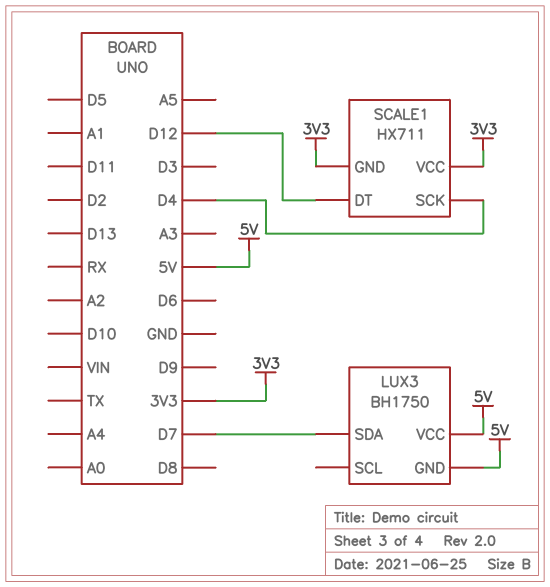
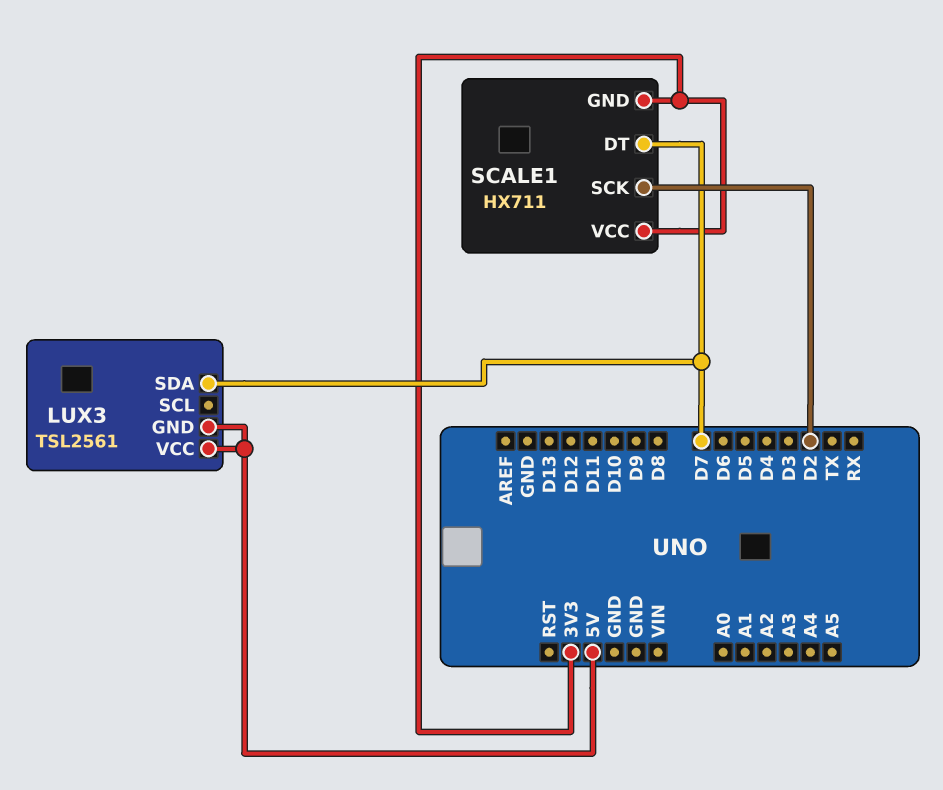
LUX3: BH1750 -> TSL2561
SCALE1 pin DT: D12 -> D7
SCALE1 pin SCK: D4 -> D2

